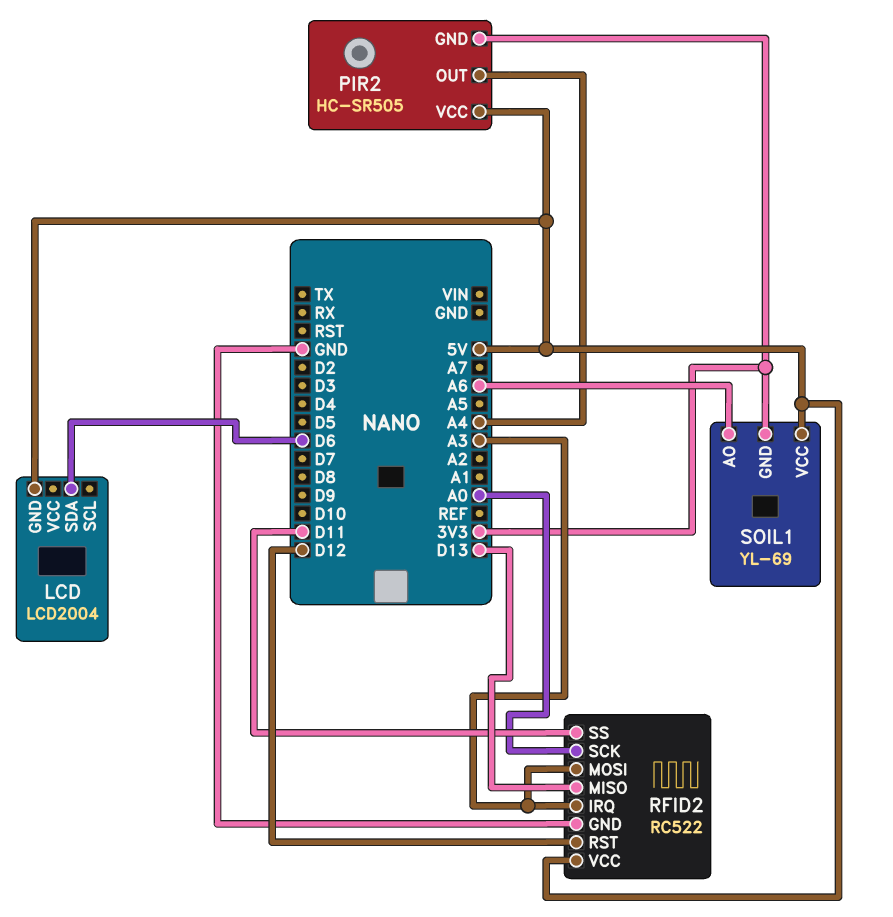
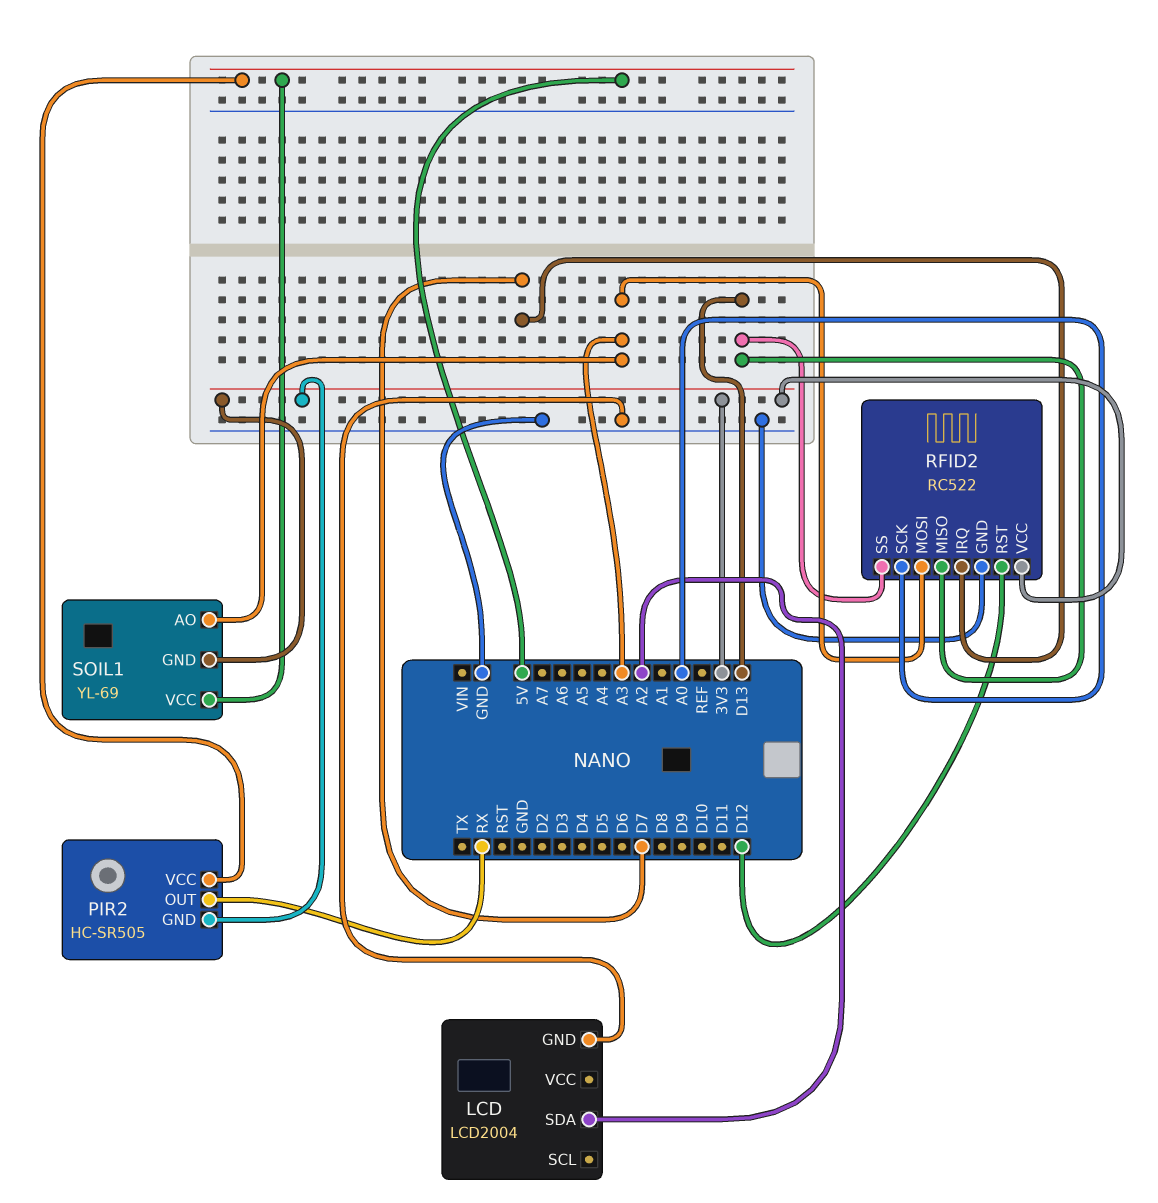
LCD pin GND: 5V -> GND
LCD pin SDA: D6 -> A2
PIR2 pin OUT: A4 -> RX
RFID2 pin IRQ: A3 -> D7
RFID2 pin SS: D11 -> D13
RFID2 pin VCC: 5V -> 3V3
SOIL1 pin AO: A6 -> A3

